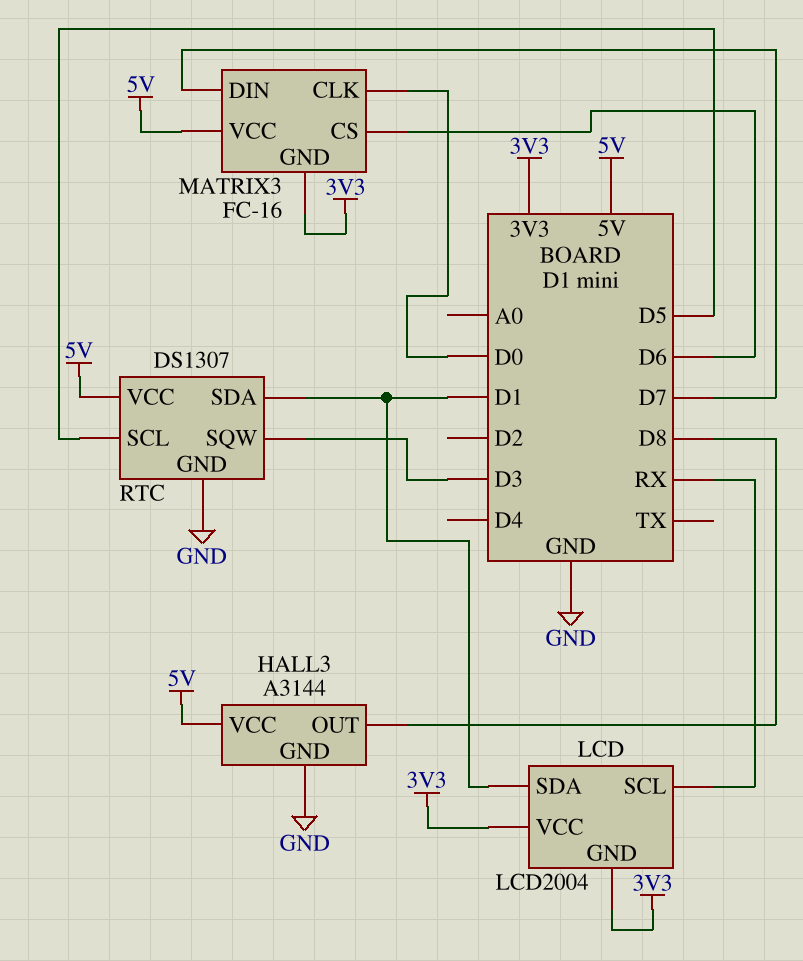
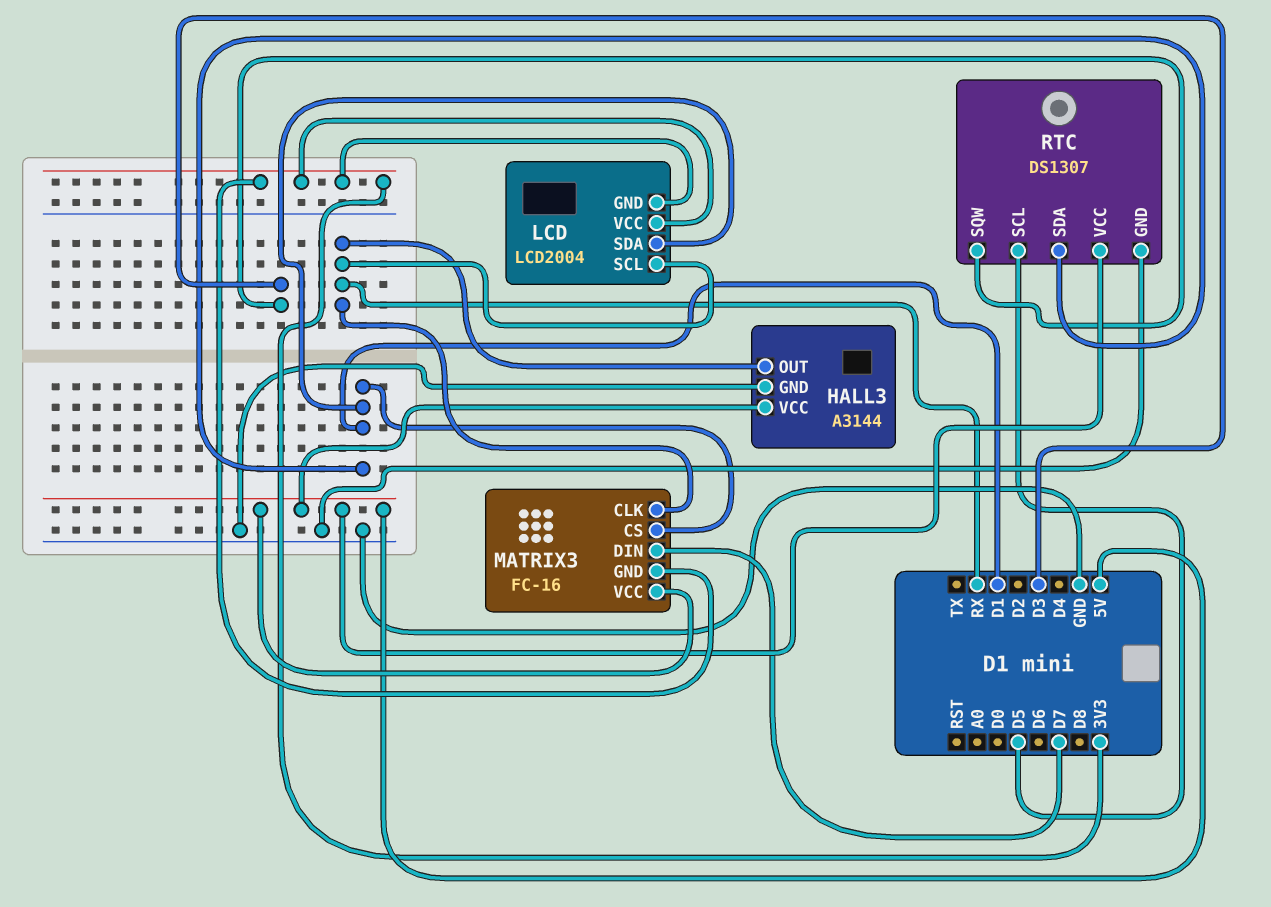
HALL3 pin OUT: D8 -> RX
MATRIX3 pin CLK: D0 -> RX
MATRIX3 pin CS: D6 -> D1

